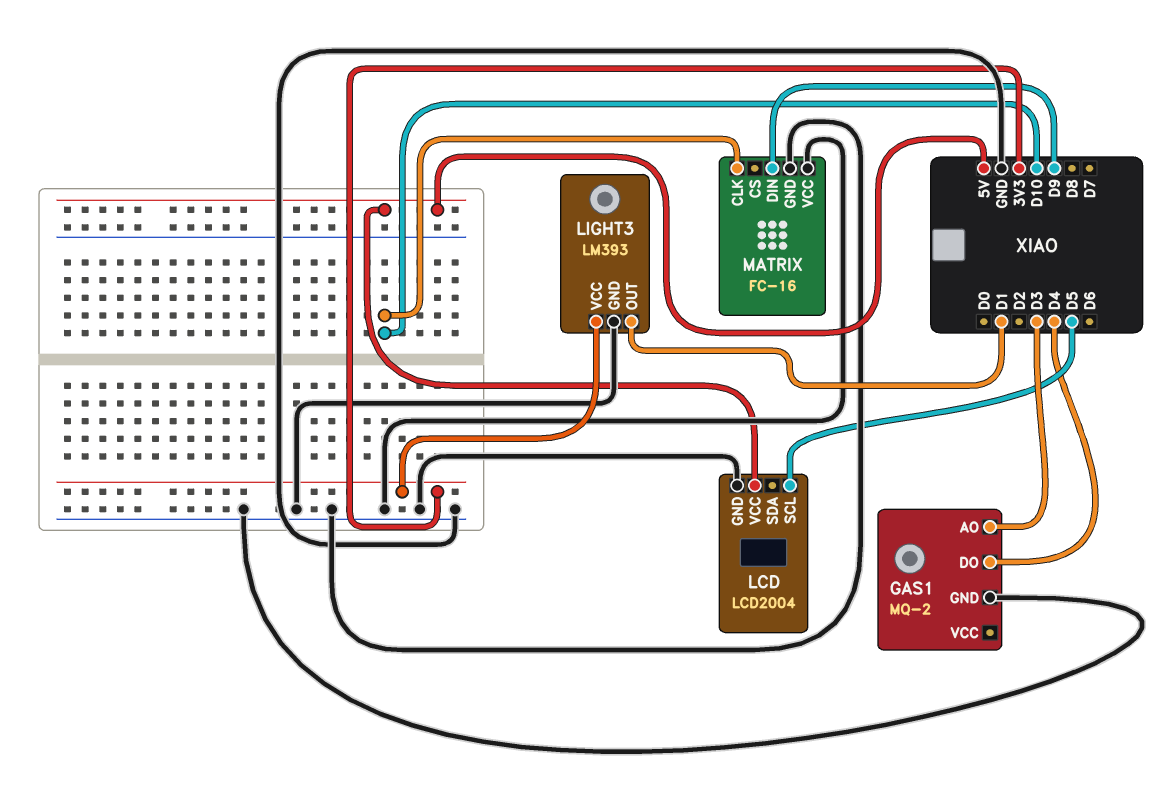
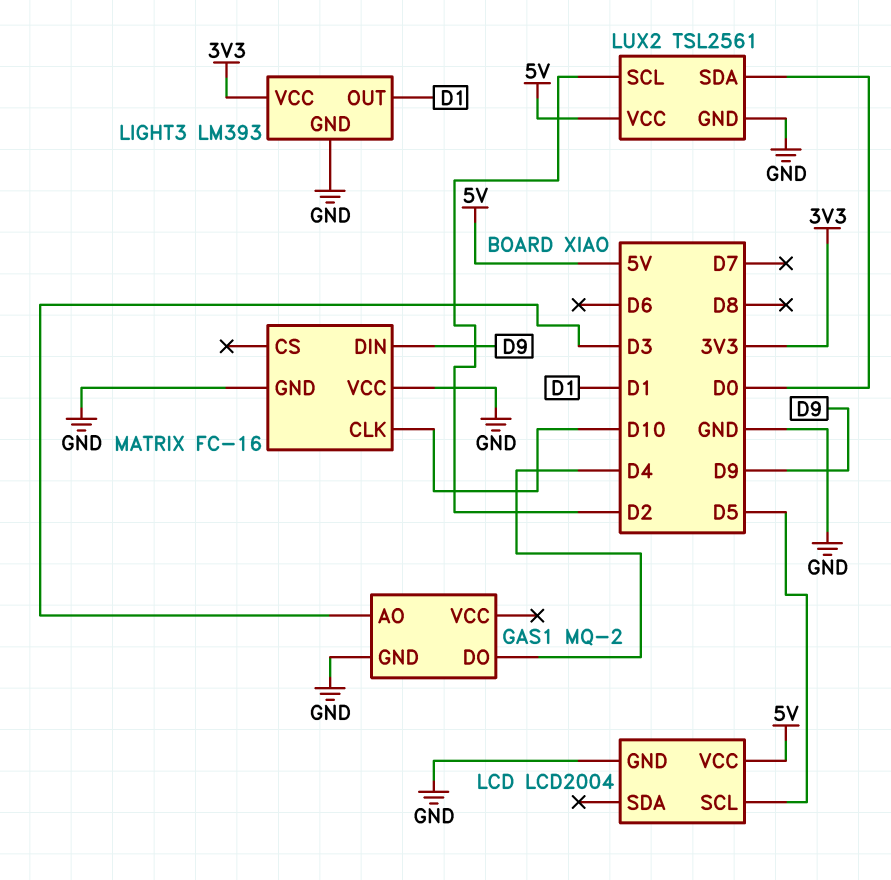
LUX2: none -> TSL2561
LUX2 pin GND: none -> GND
LUX2 pin SCL: none -> D2
LUX2 pin SDA: none -> D0
LUX2 pin VCC: none -> 5V

